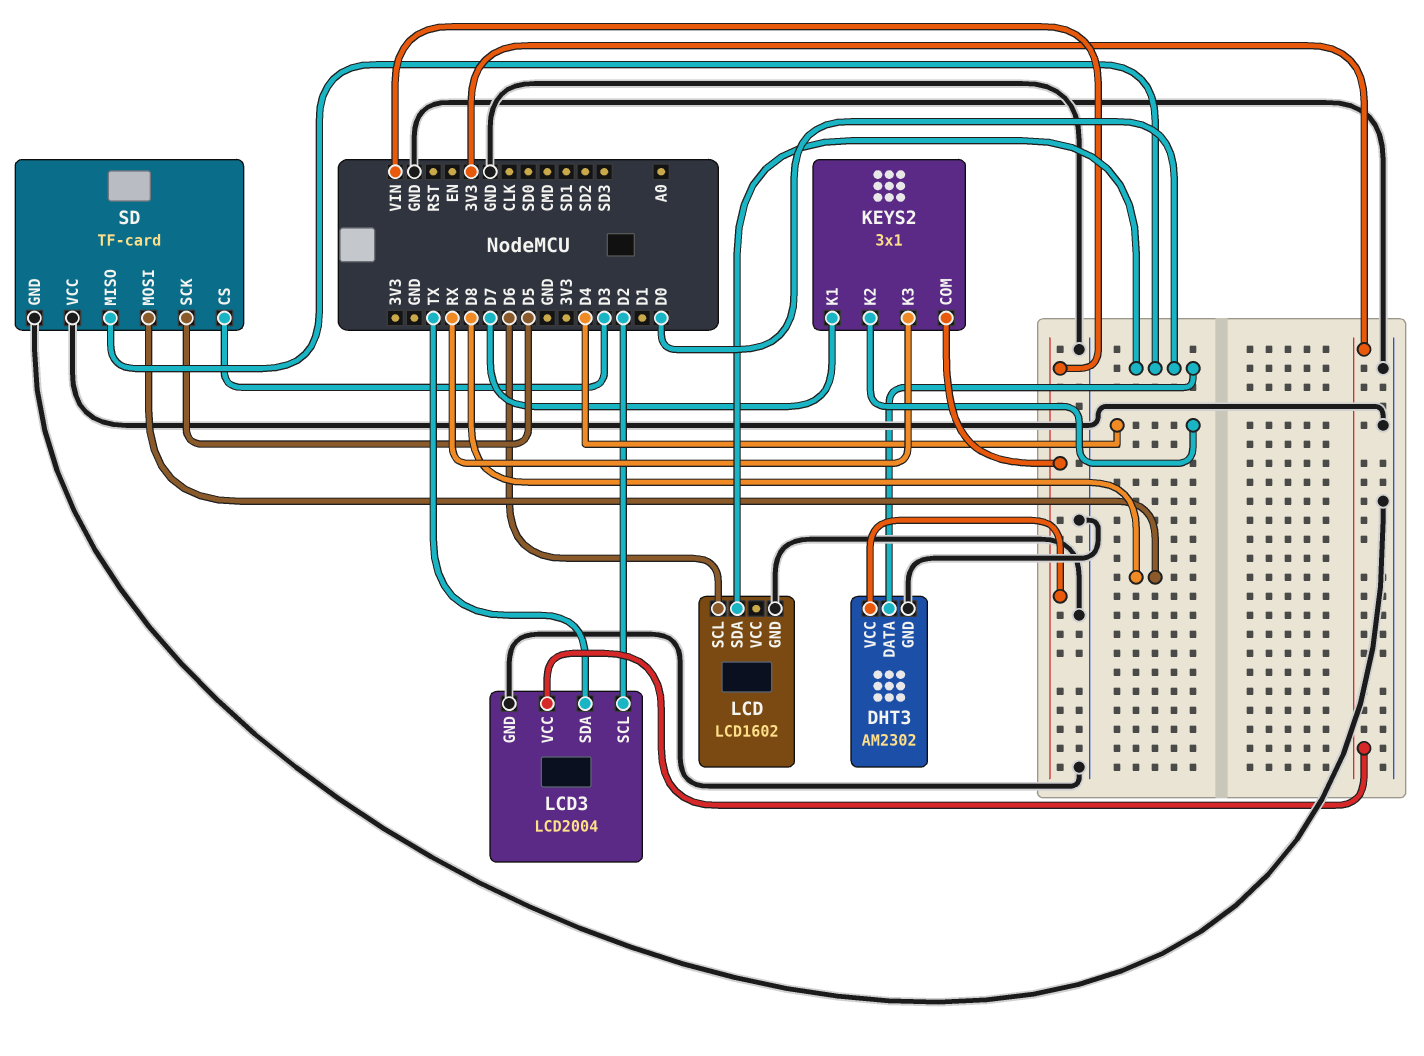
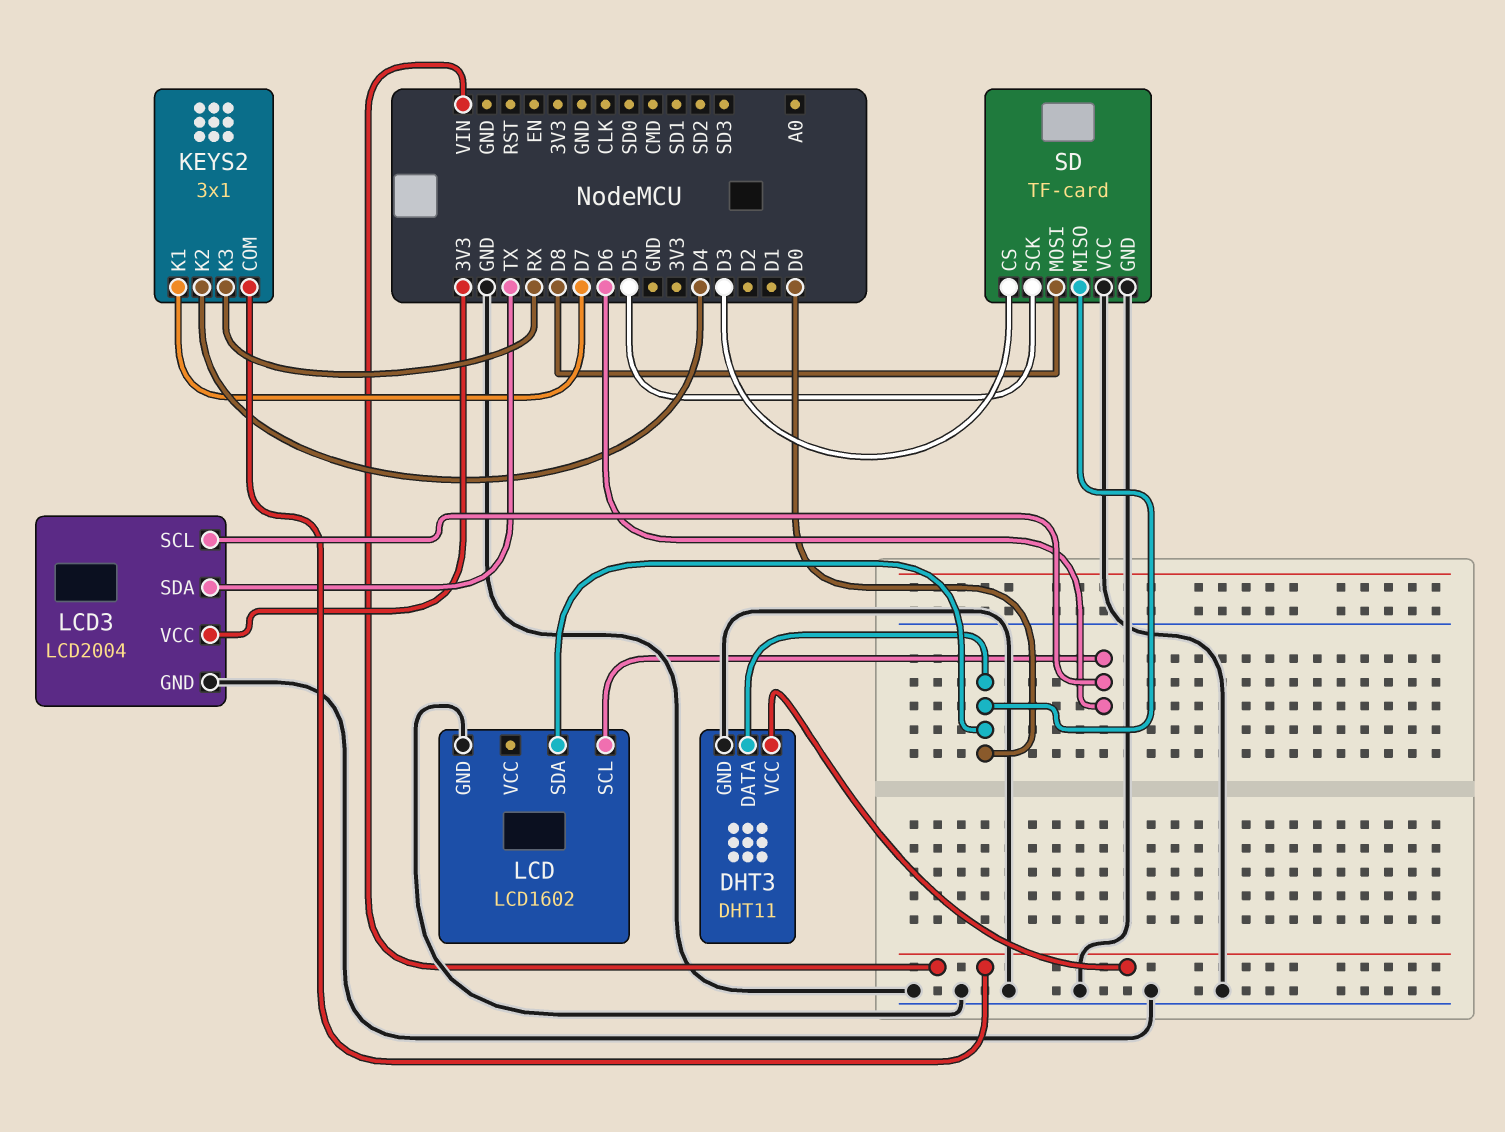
DHT3: AM2302 -> DHT11
LCD3 pin SCL: D2 -> D6

